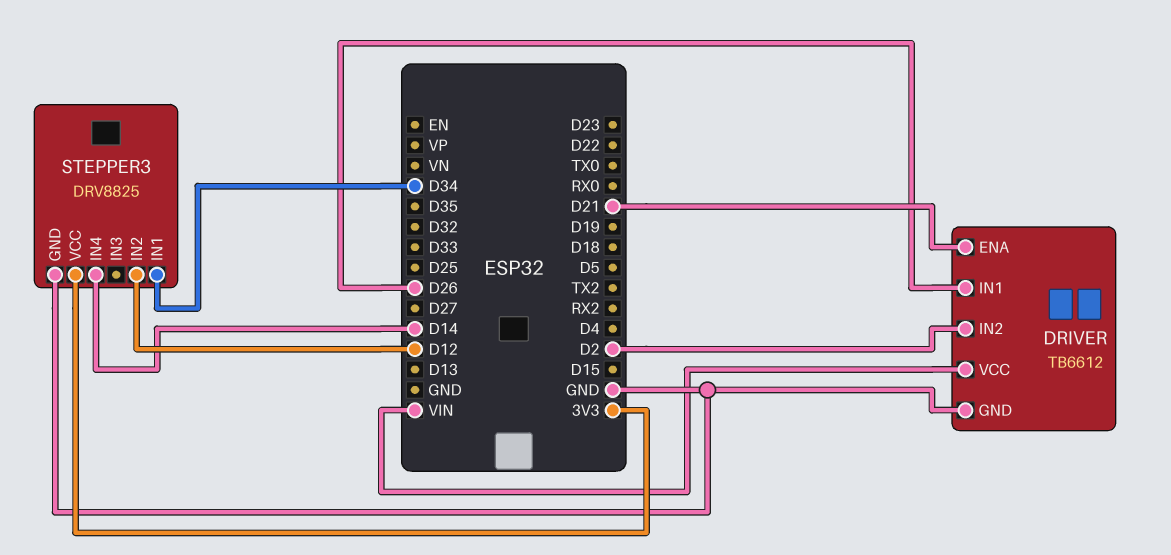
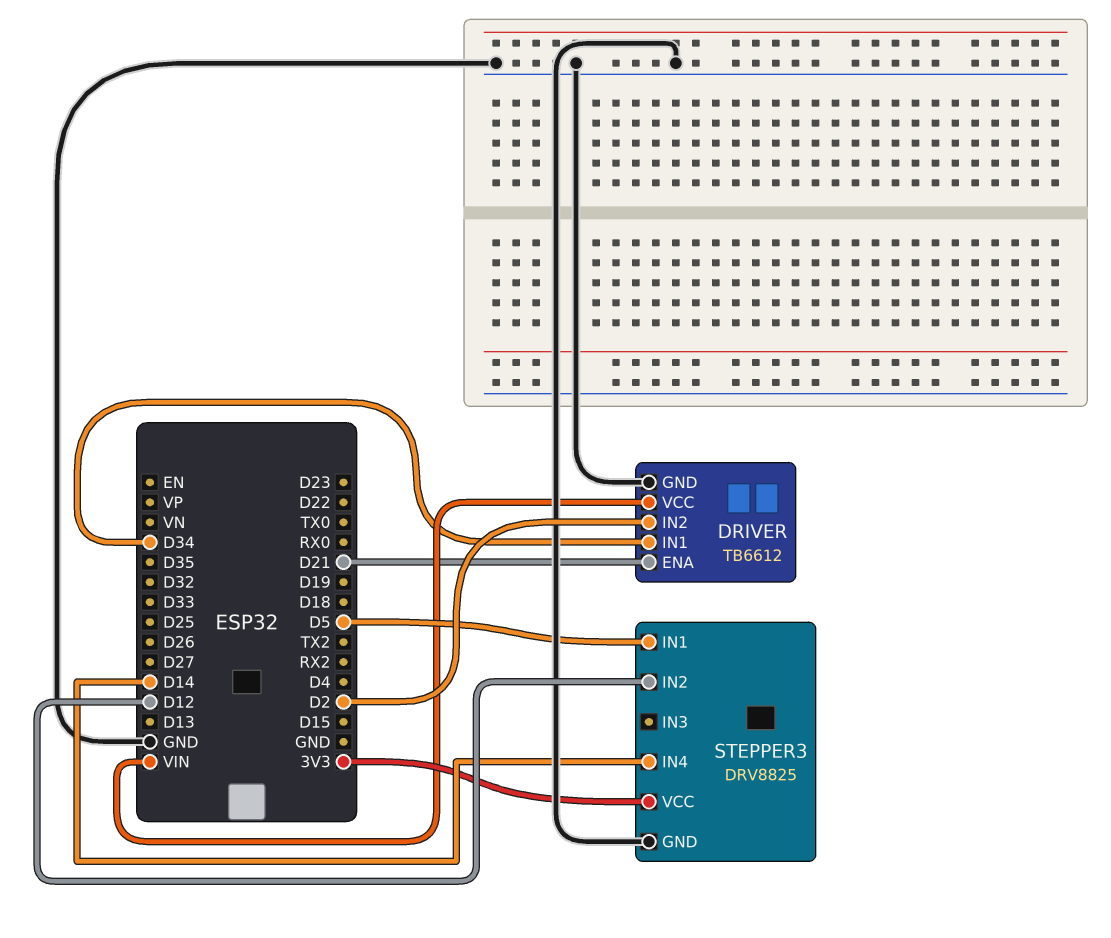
DRIVER pin IN1: D26 -> D34
STEPPER3 pin IN1: D34 -> D5

